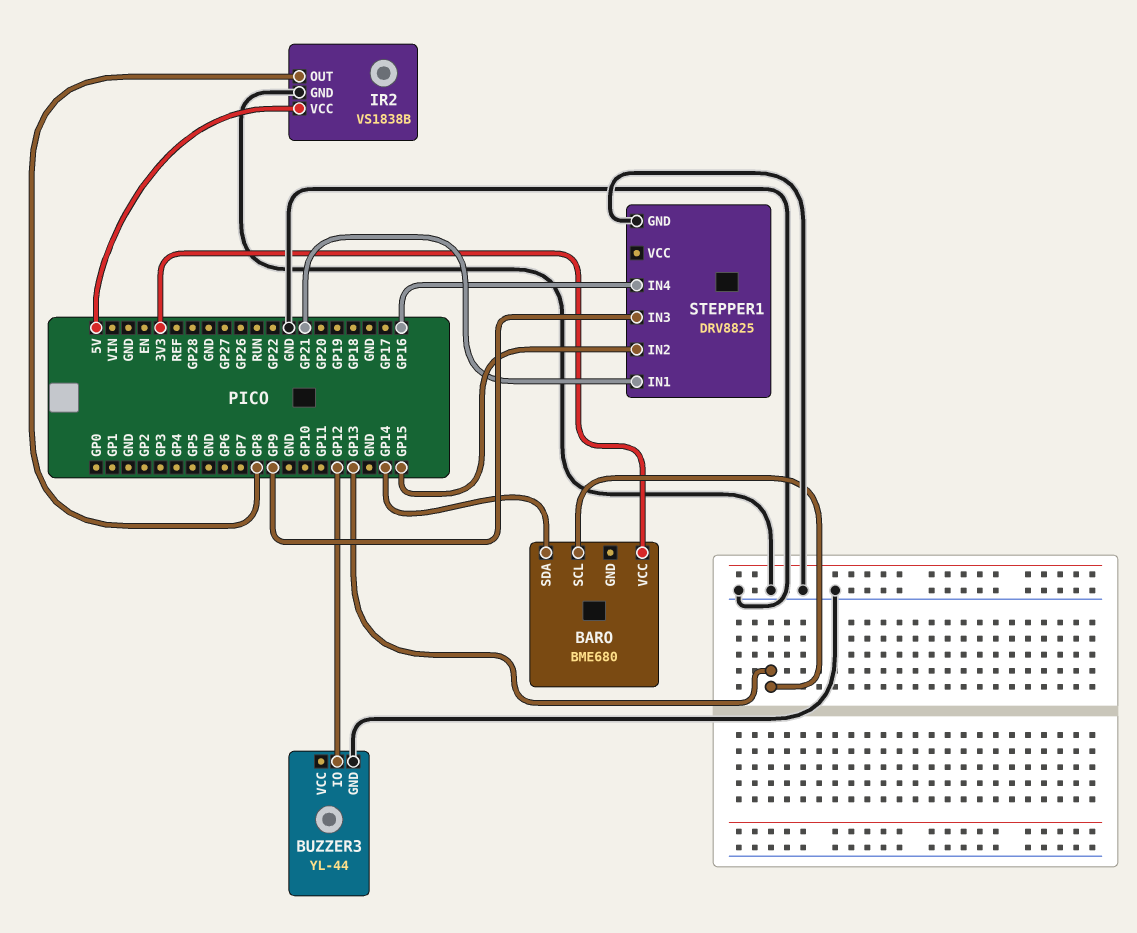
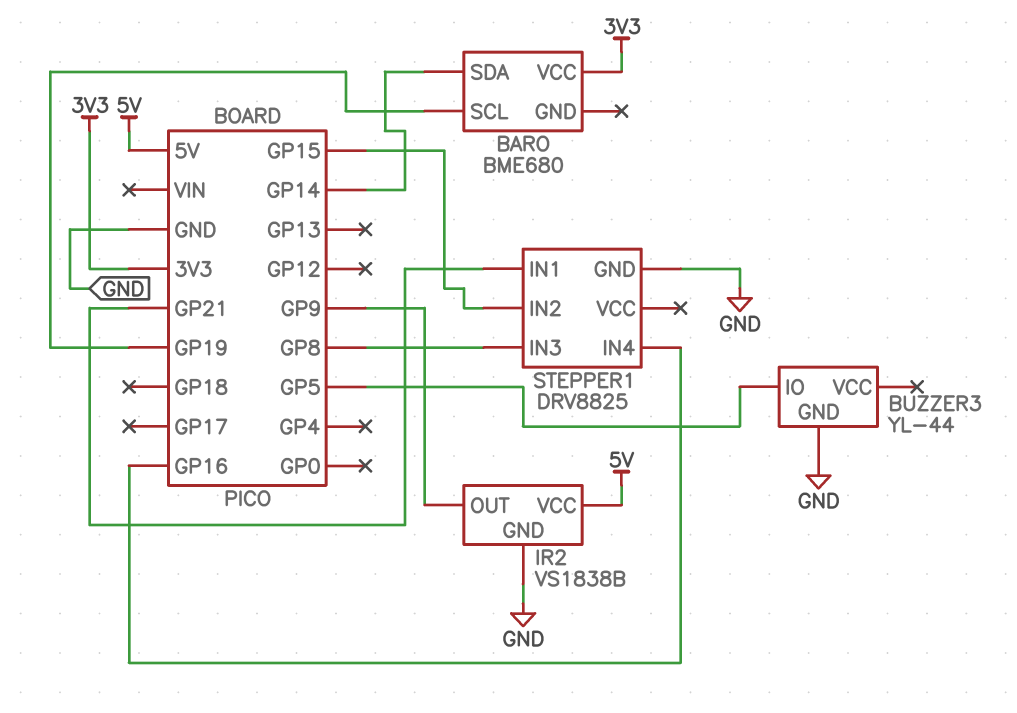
BARO pin SCL: GP13 -> GP19
BUZZER3 pin IO: GP12 -> GP5
IR2 pin OUT: GP8 -> GP9
STEPPER1 pin IN3: GP9 -> GP8

